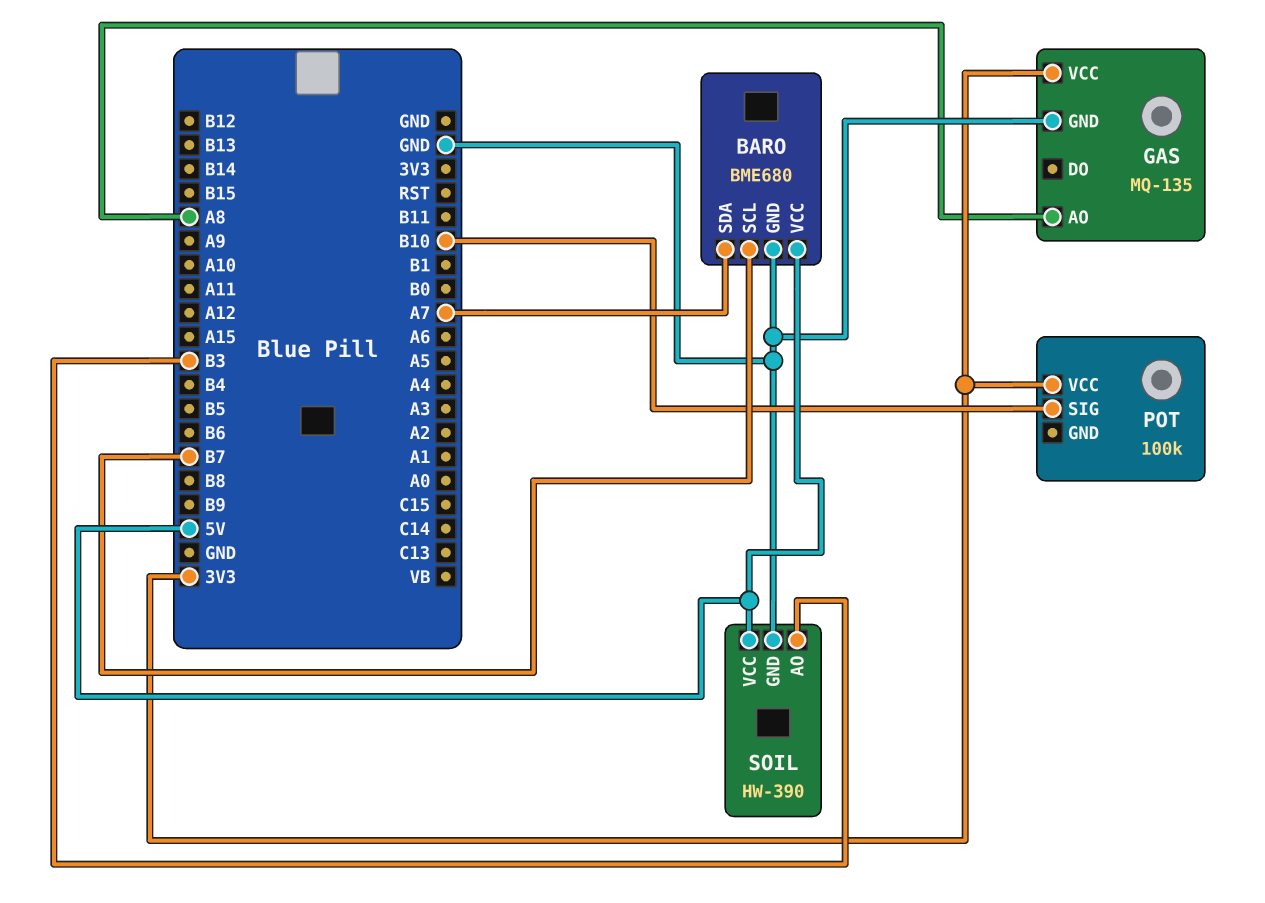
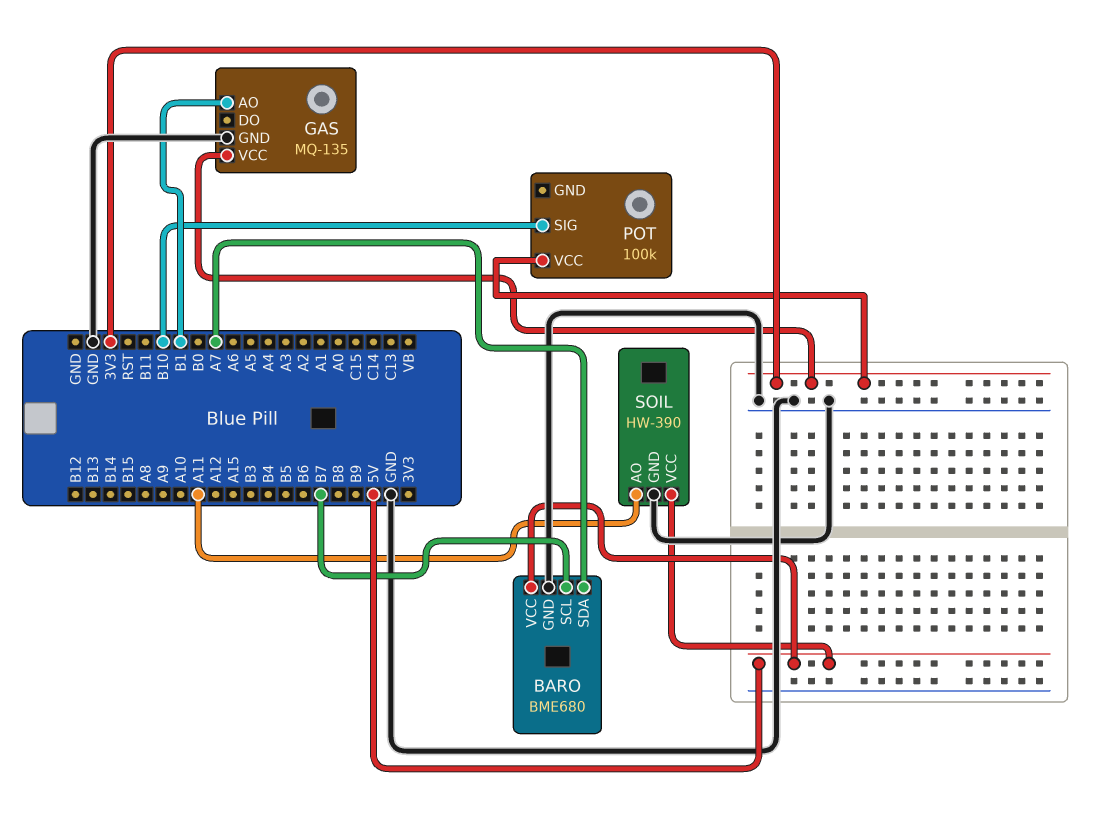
GAS pin AO: A8 -> B1
SOIL pin AO: B3 -> A11

